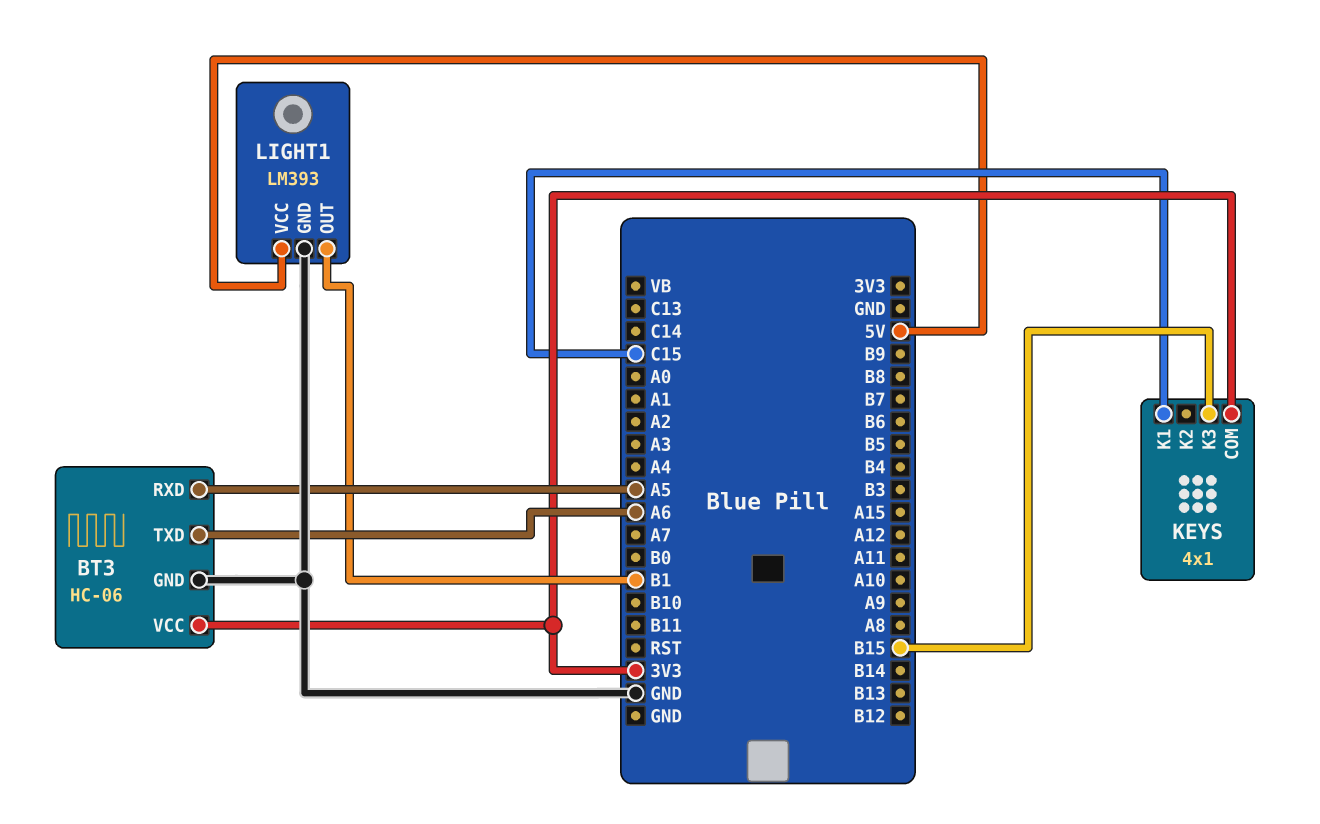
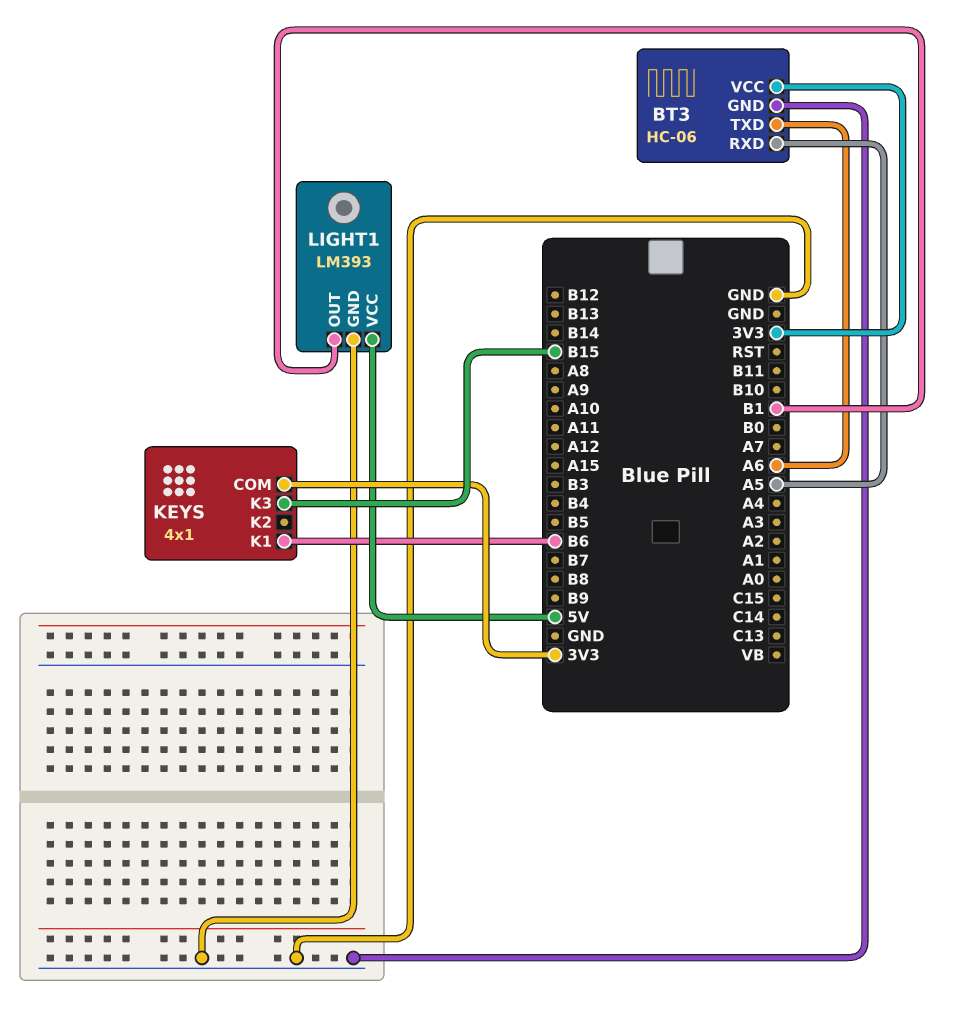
KEYS pin K1: C15 -> B6

